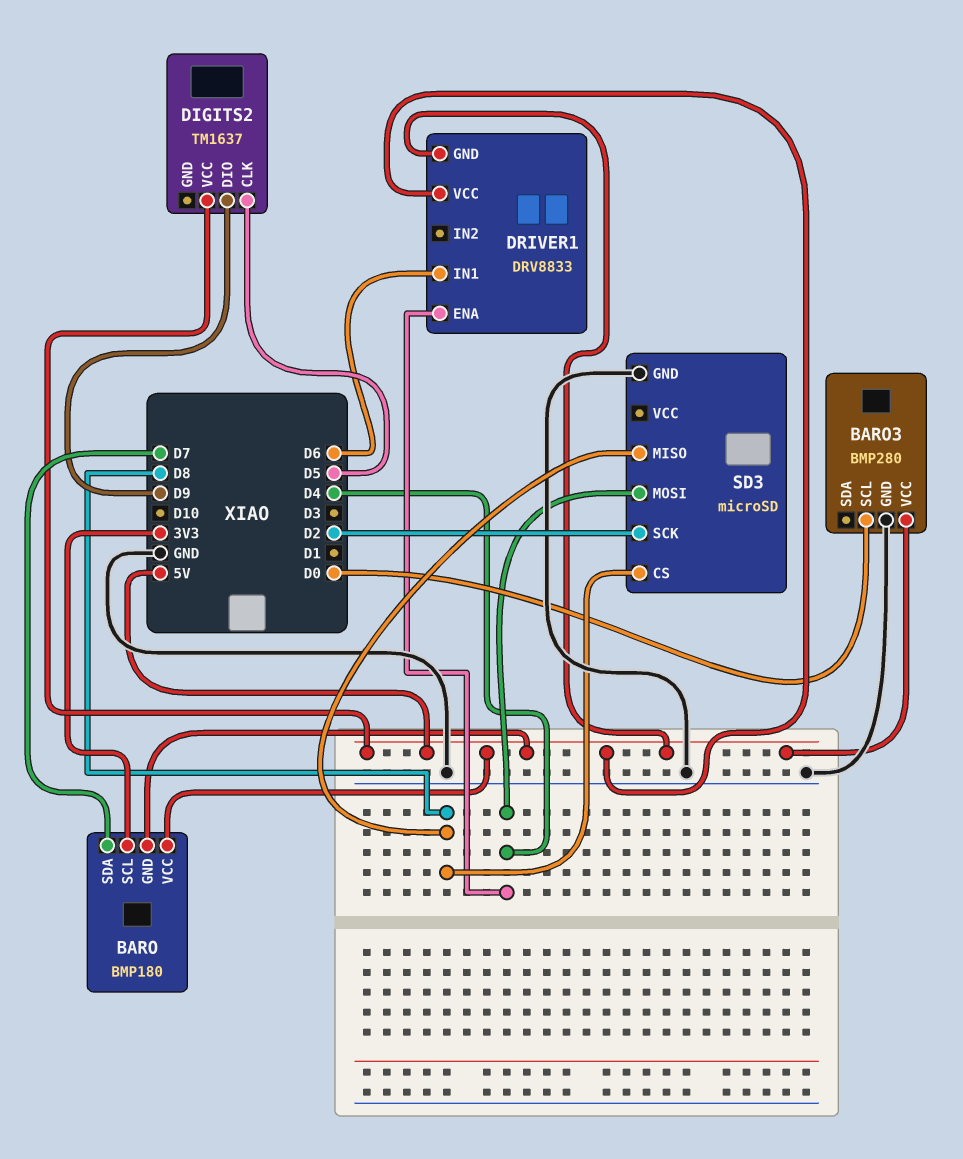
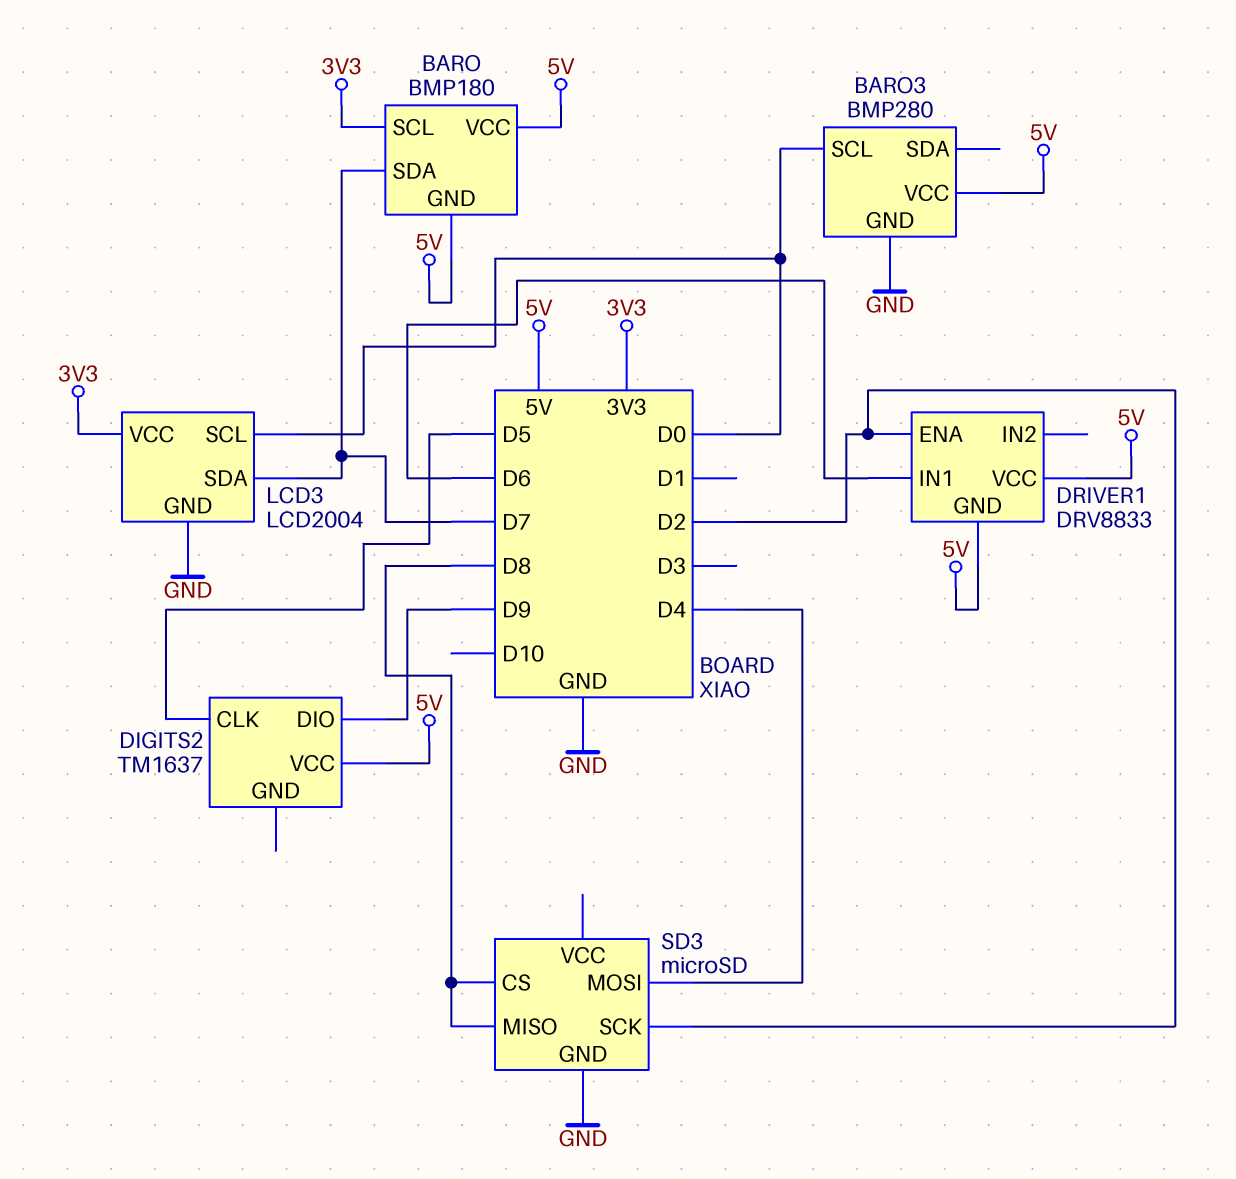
DRIVER1 pin ENA: D4 -> D2
LCD3: none -> LCD2004
LCD3 pin GND: none -> GND
LCD3 pin SCL: none -> D0
LCD3 pin SDA: none -> D7
LCD3 pin VCC: none -> 3V3

